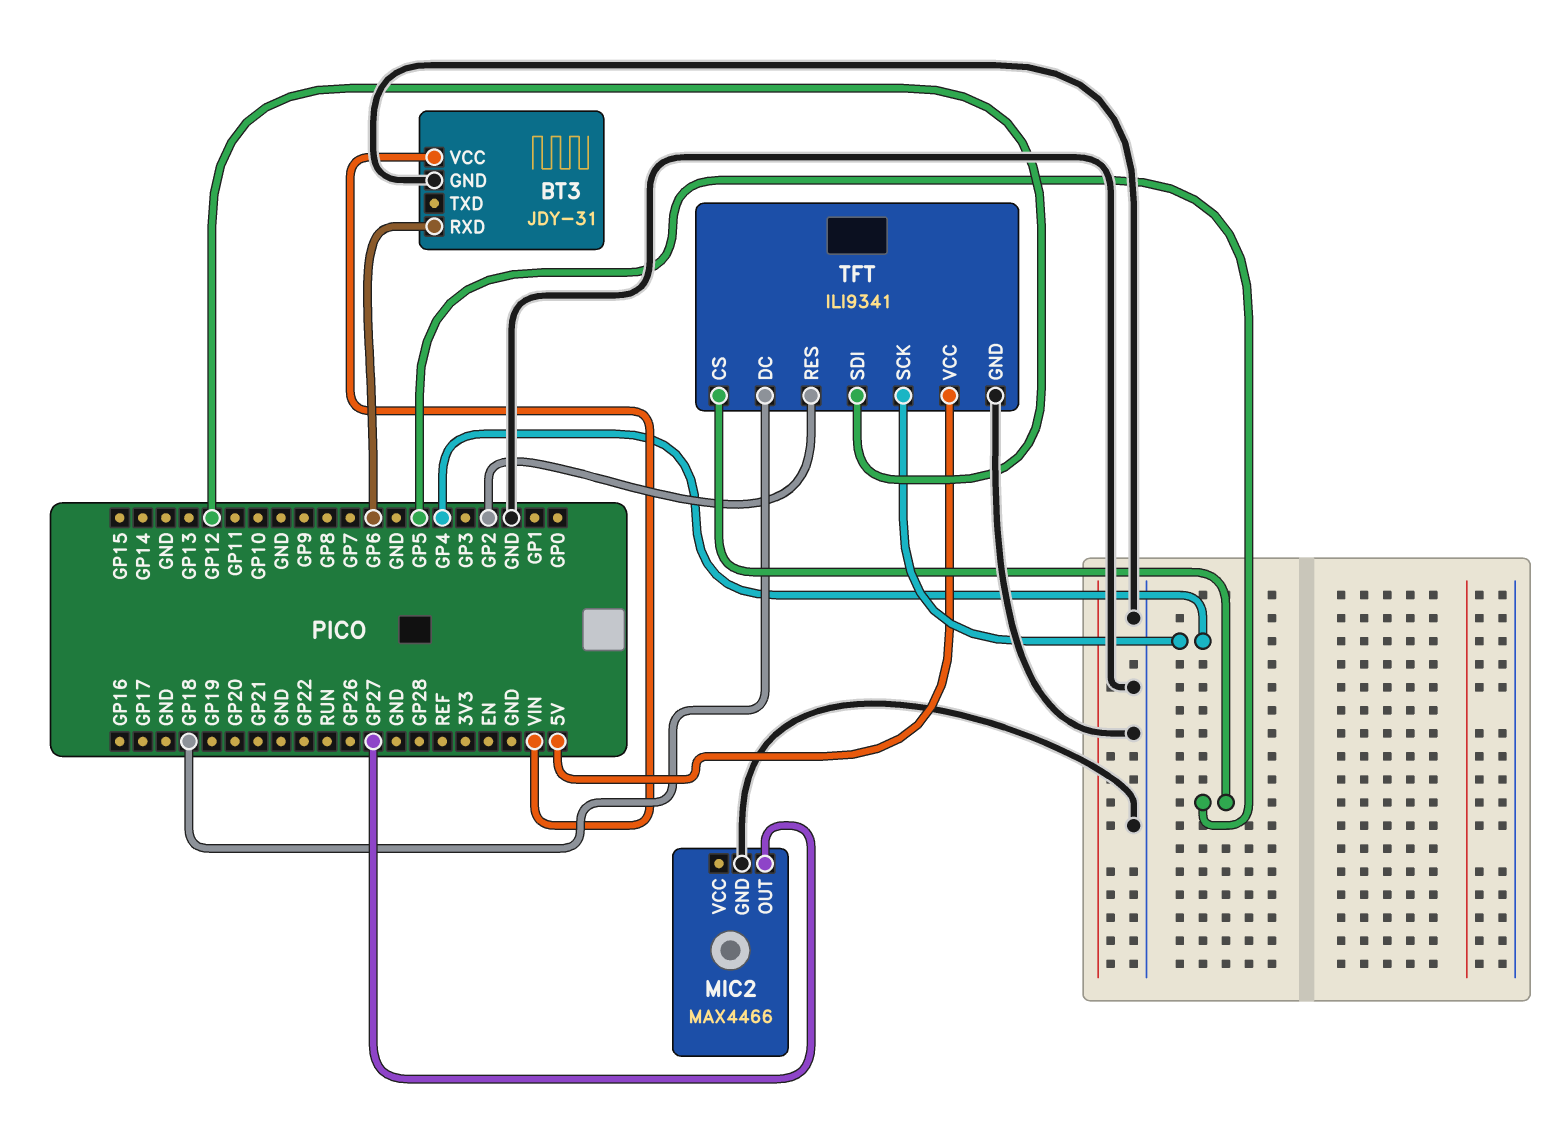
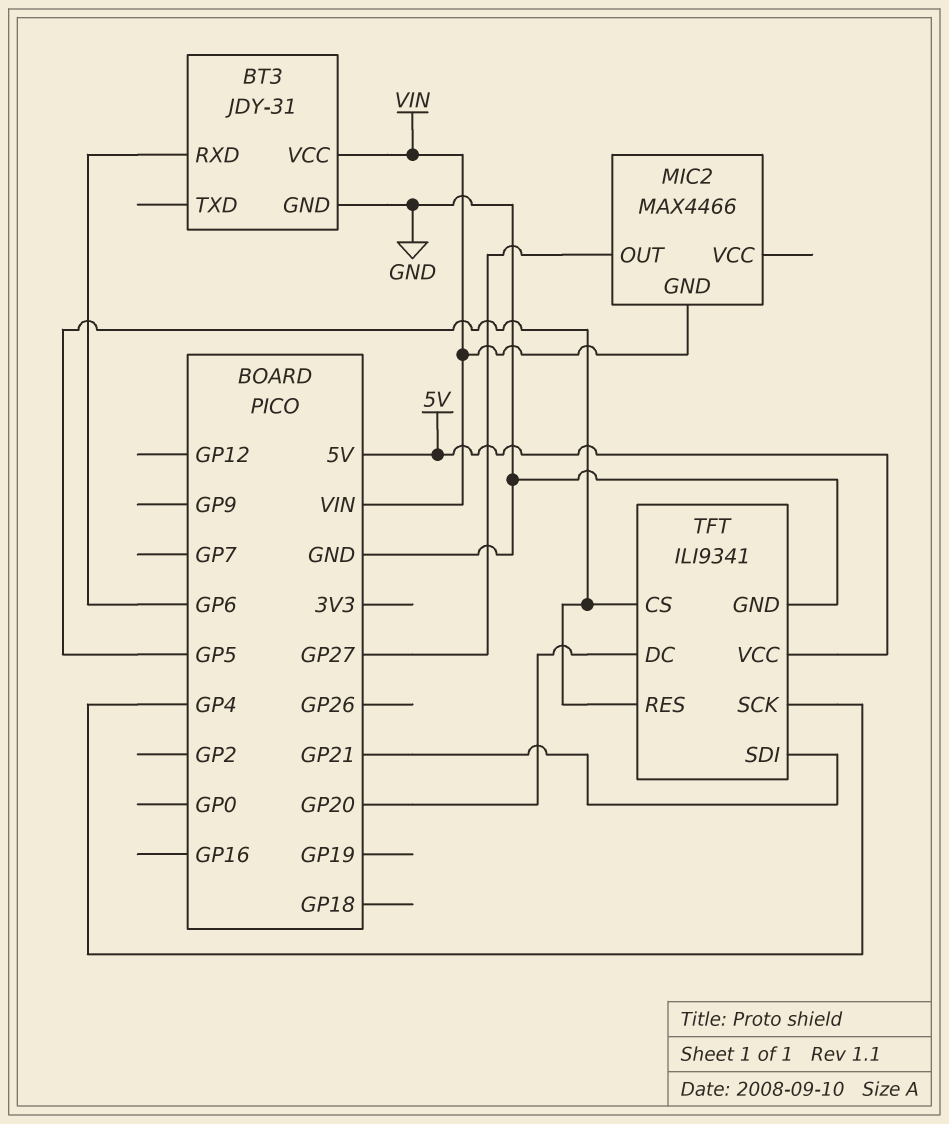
MIC2 pin GND: GND -> VIN
TFT pin DC: GP18 -> GP20
TFT pin RES: GP2 -> GP5
TFT pin SDI: GP12 -> GP21

